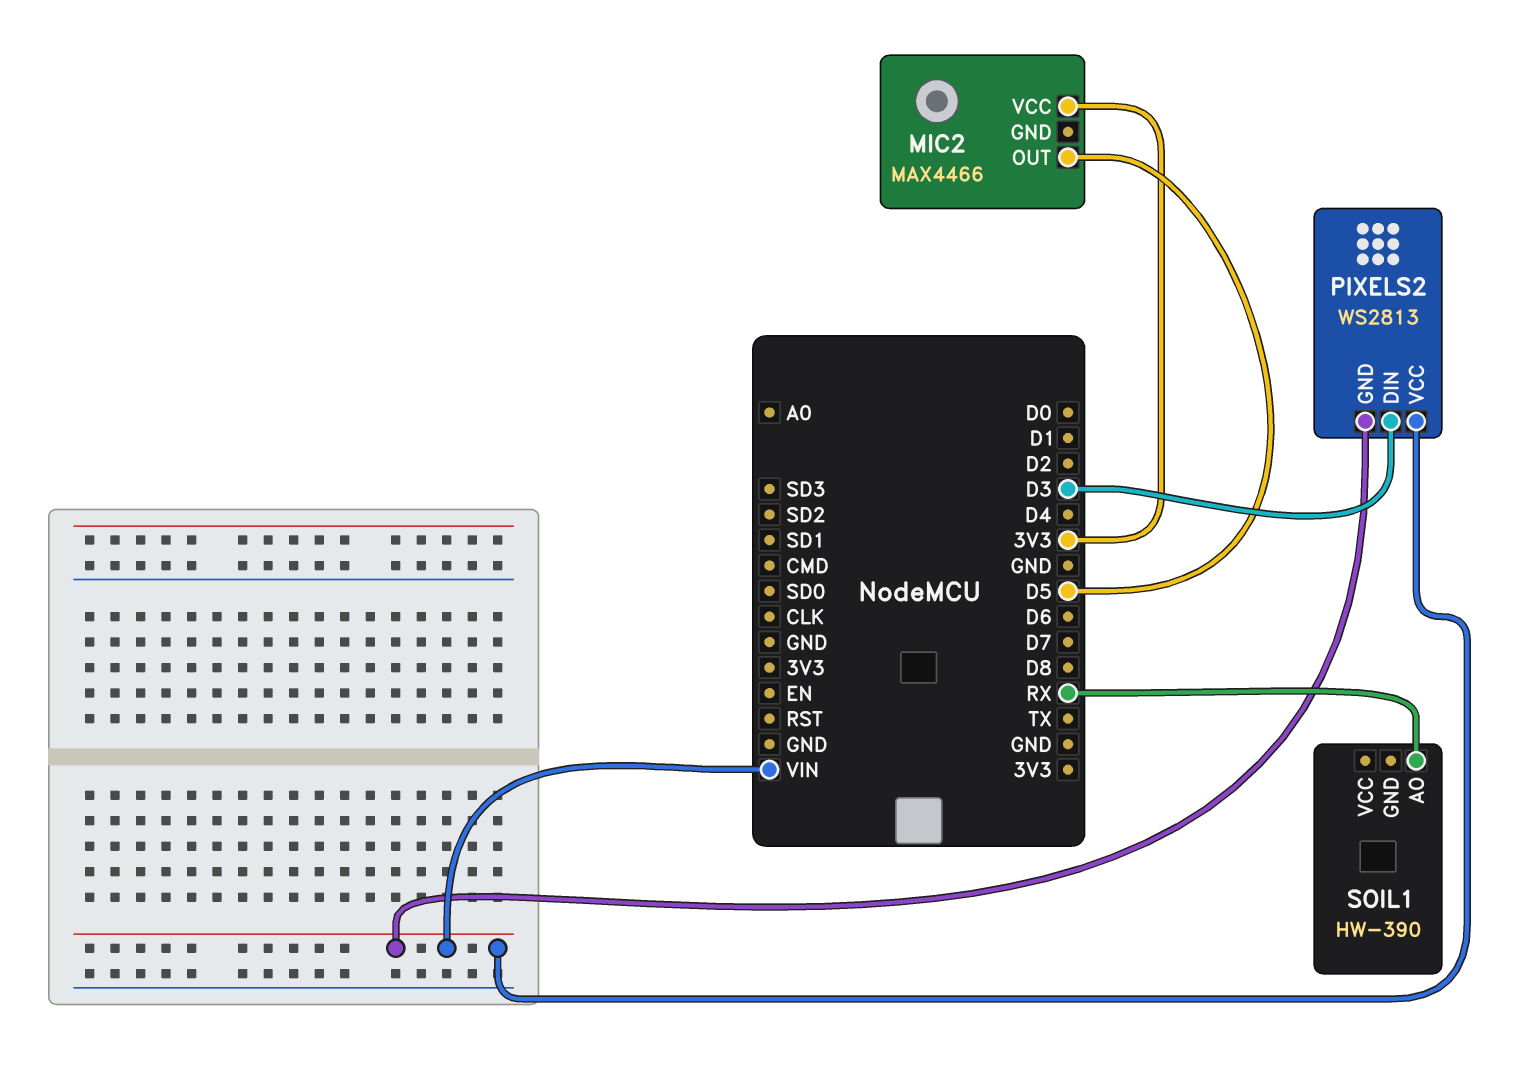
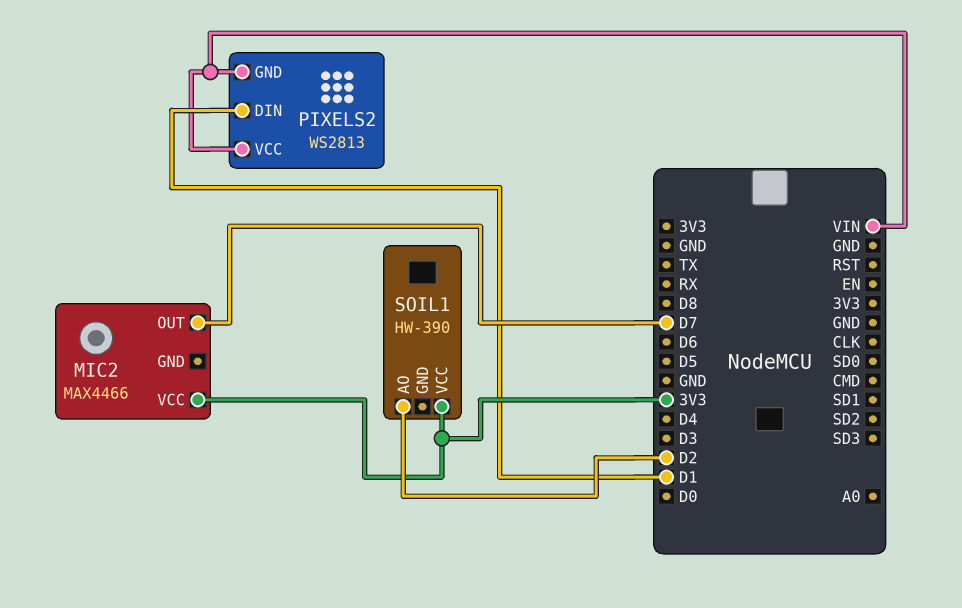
MIC2 pin OUT: D5 -> D7
PIXELS2 pin DIN: D3 -> D1
SOIL1 pin AO: RX -> D2
SOIL1 pin VCC: none -> 3V3

